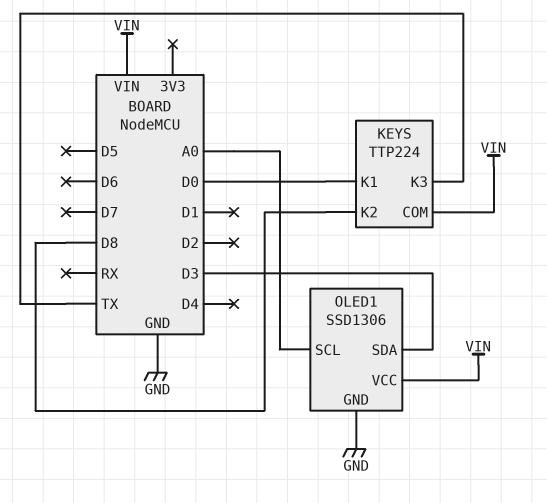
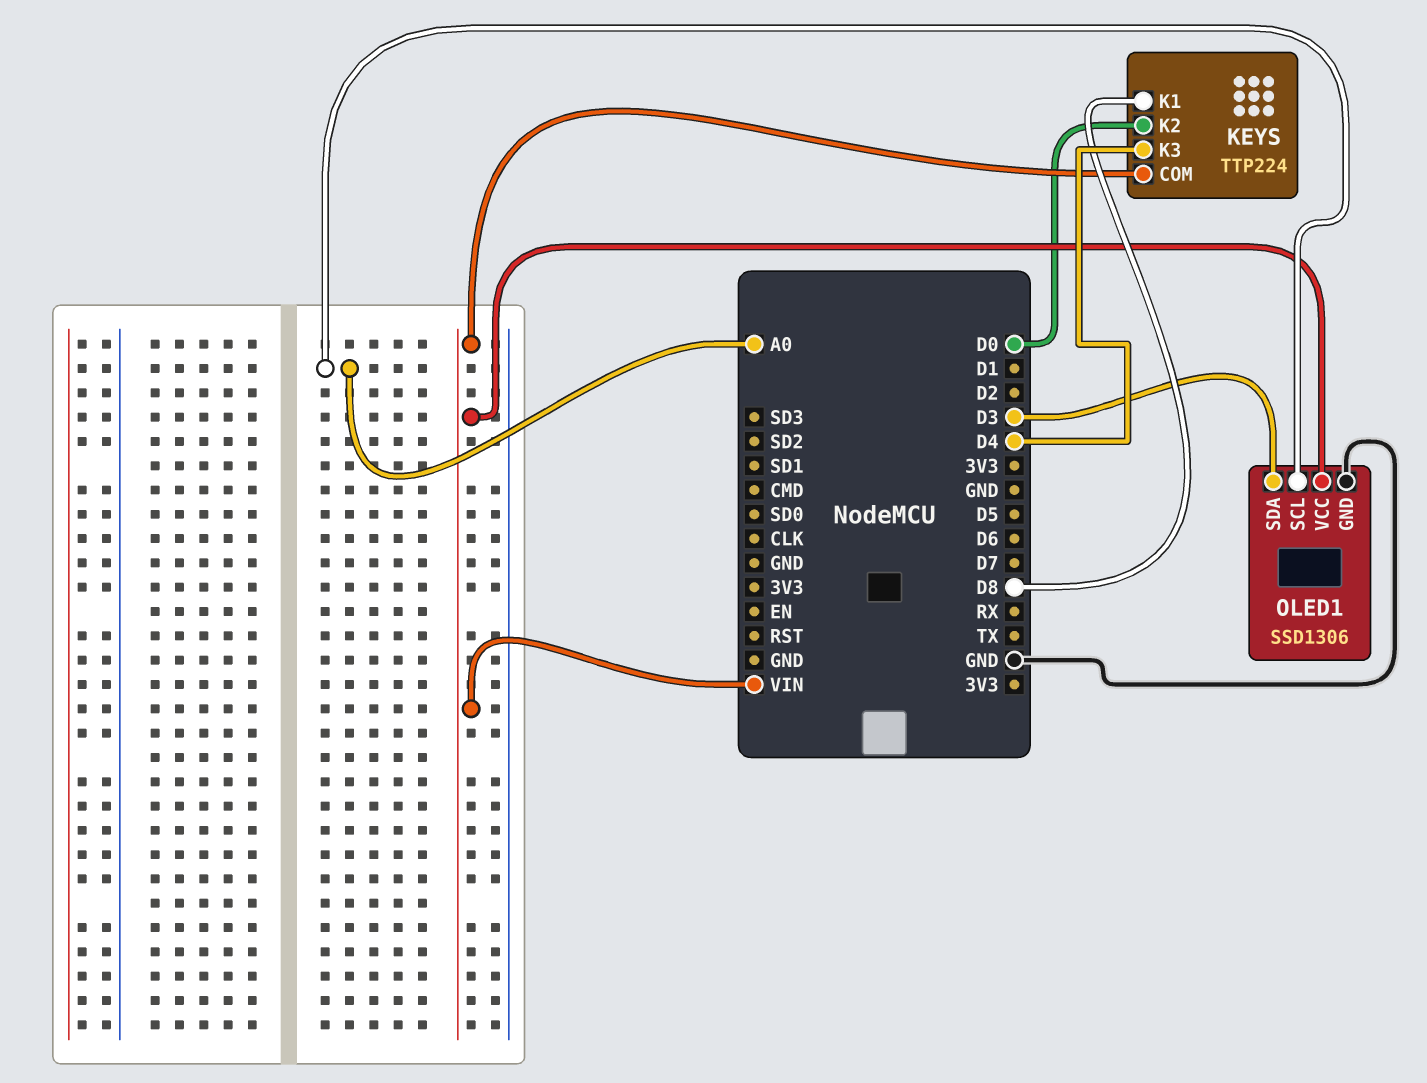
KEYS pin K1: D0 -> D8
KEYS pin K2: D8 -> D0
KEYS pin K3: TX -> D4

